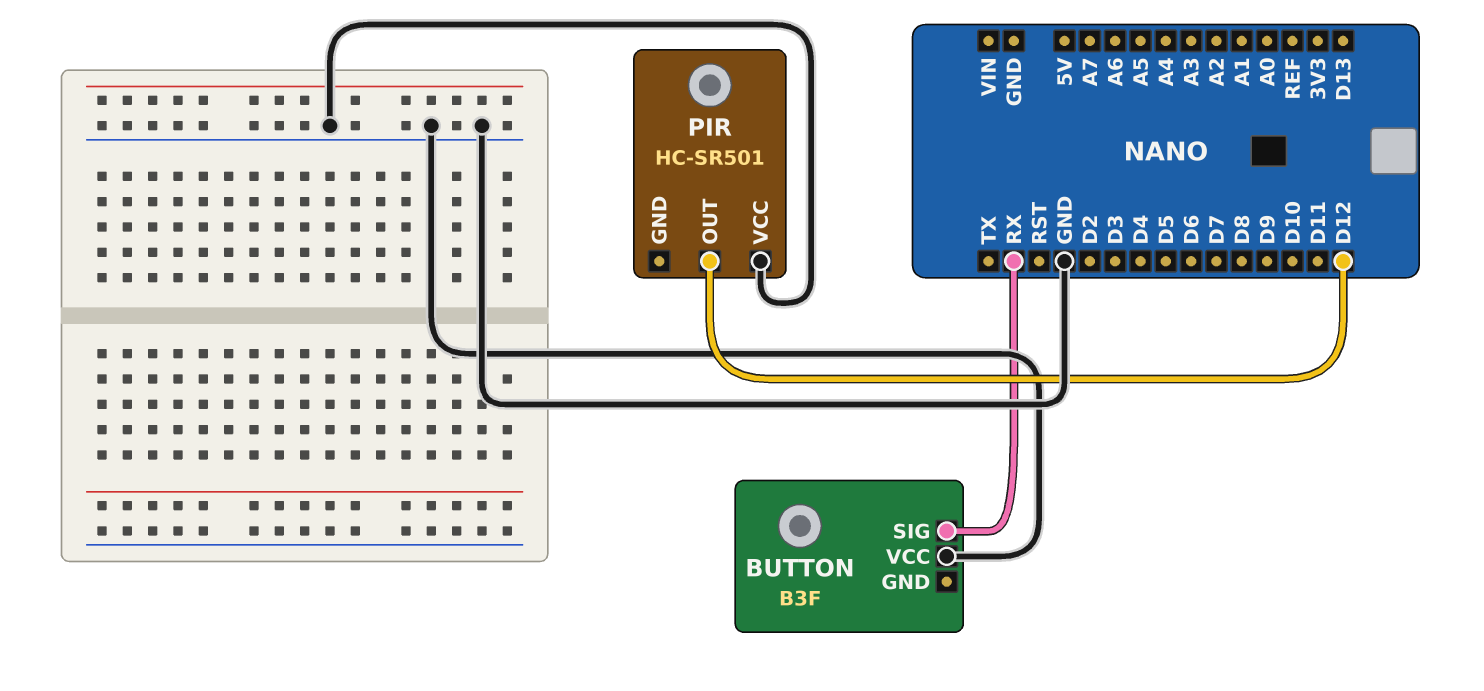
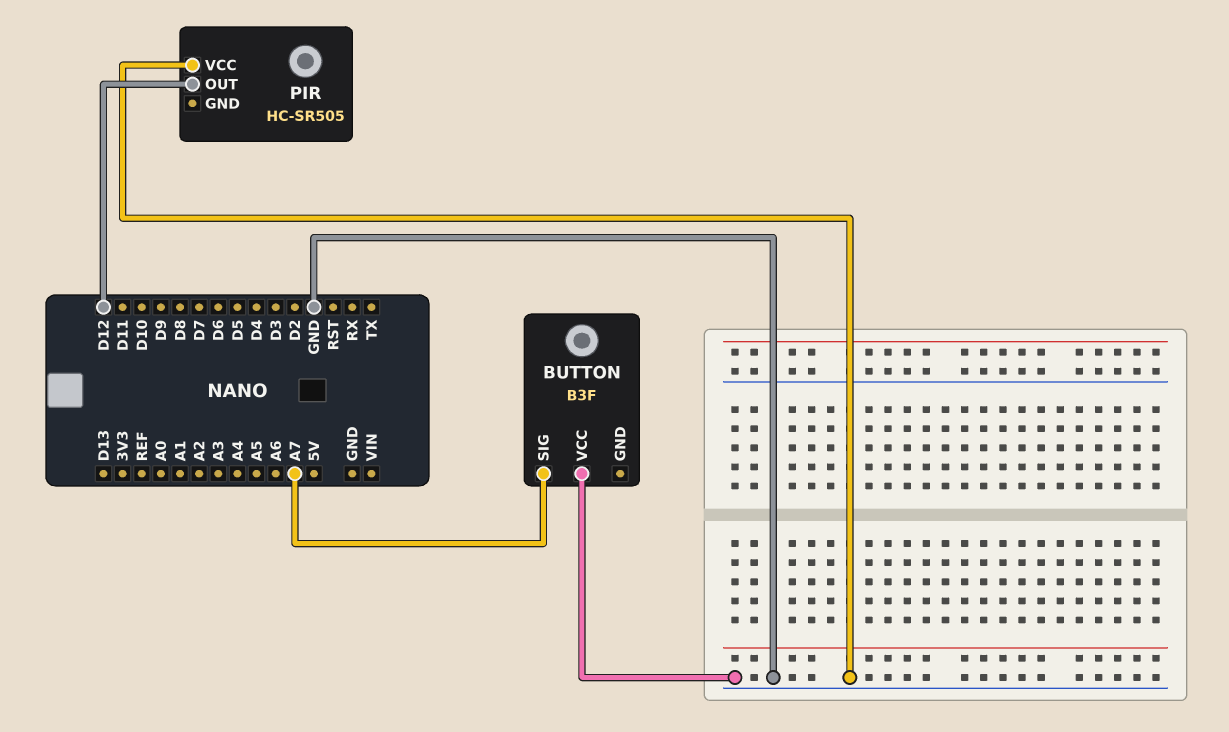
BUTTON pin SIG: RX -> A7
PIR: HC-SR501 -> HC-SR505

